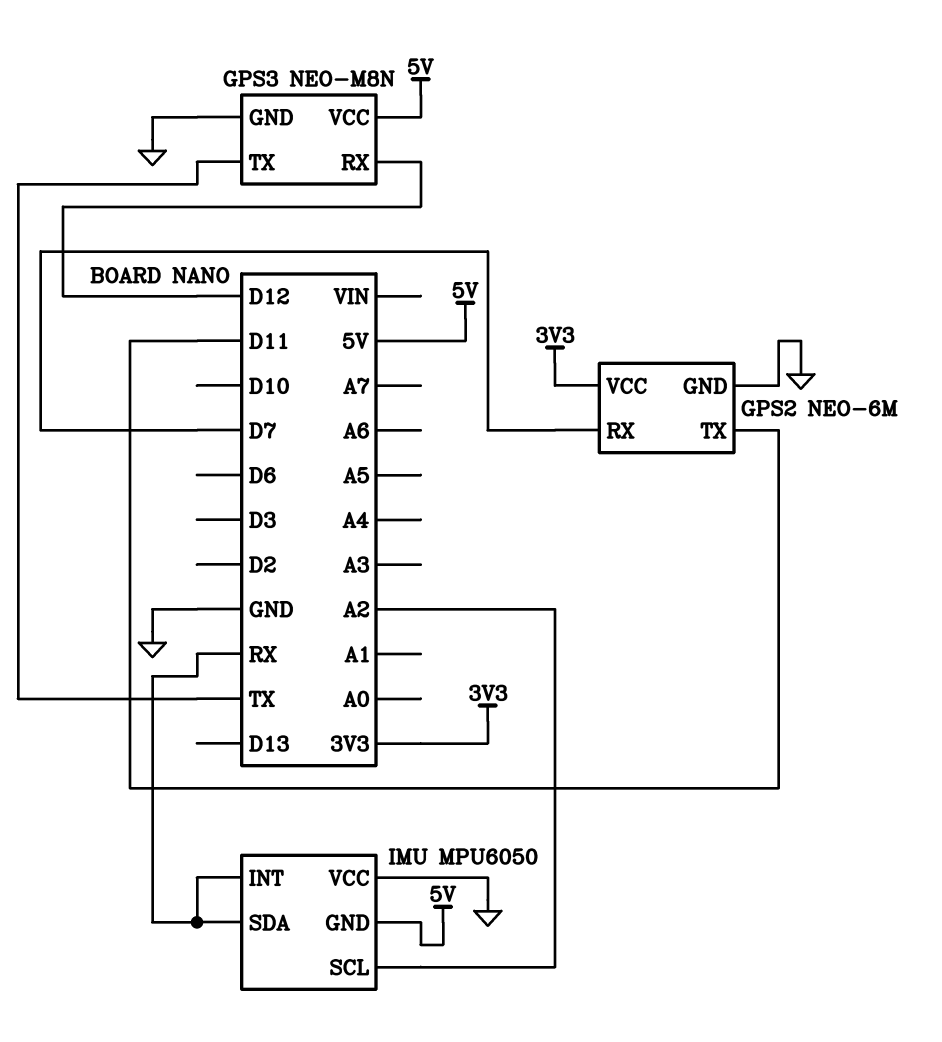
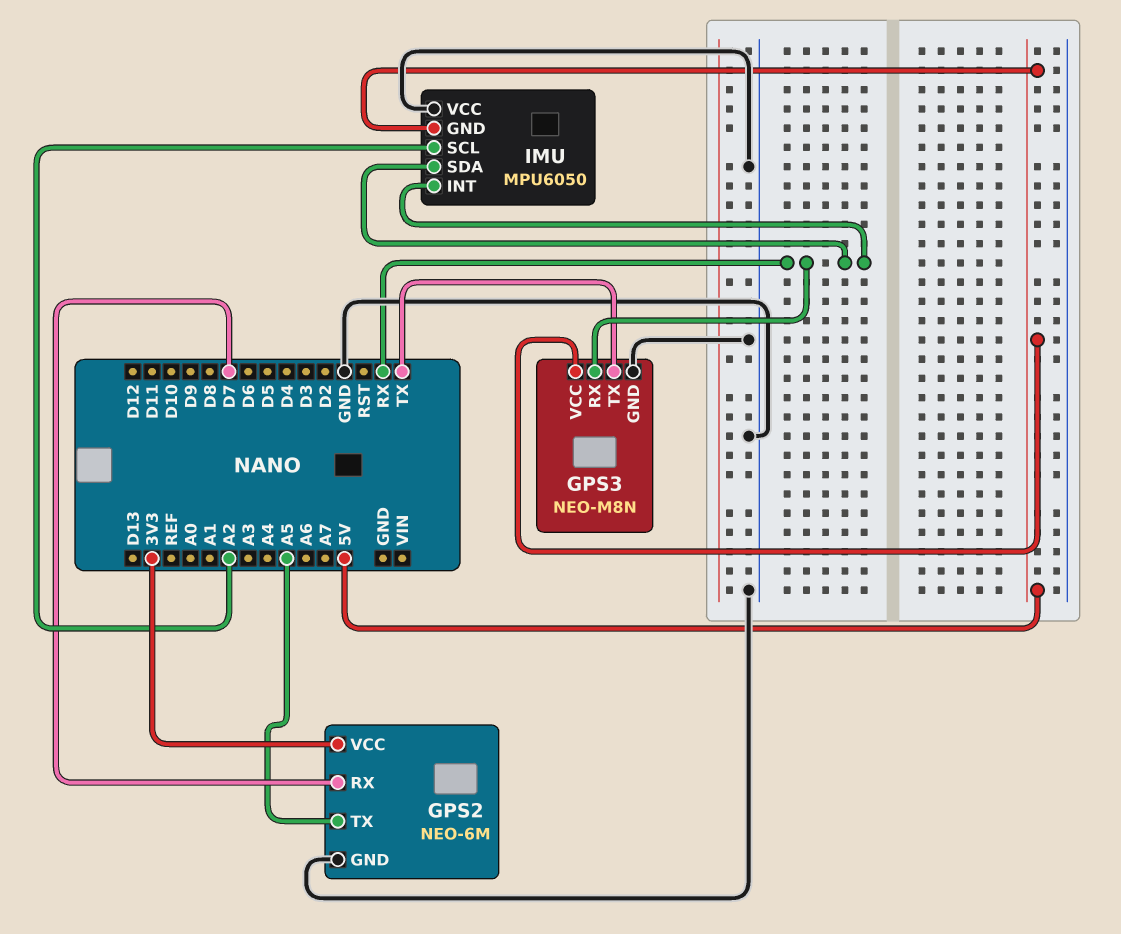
GPS2 pin TX: D11 -> A5
GPS3 pin RX: D12 -> RX

